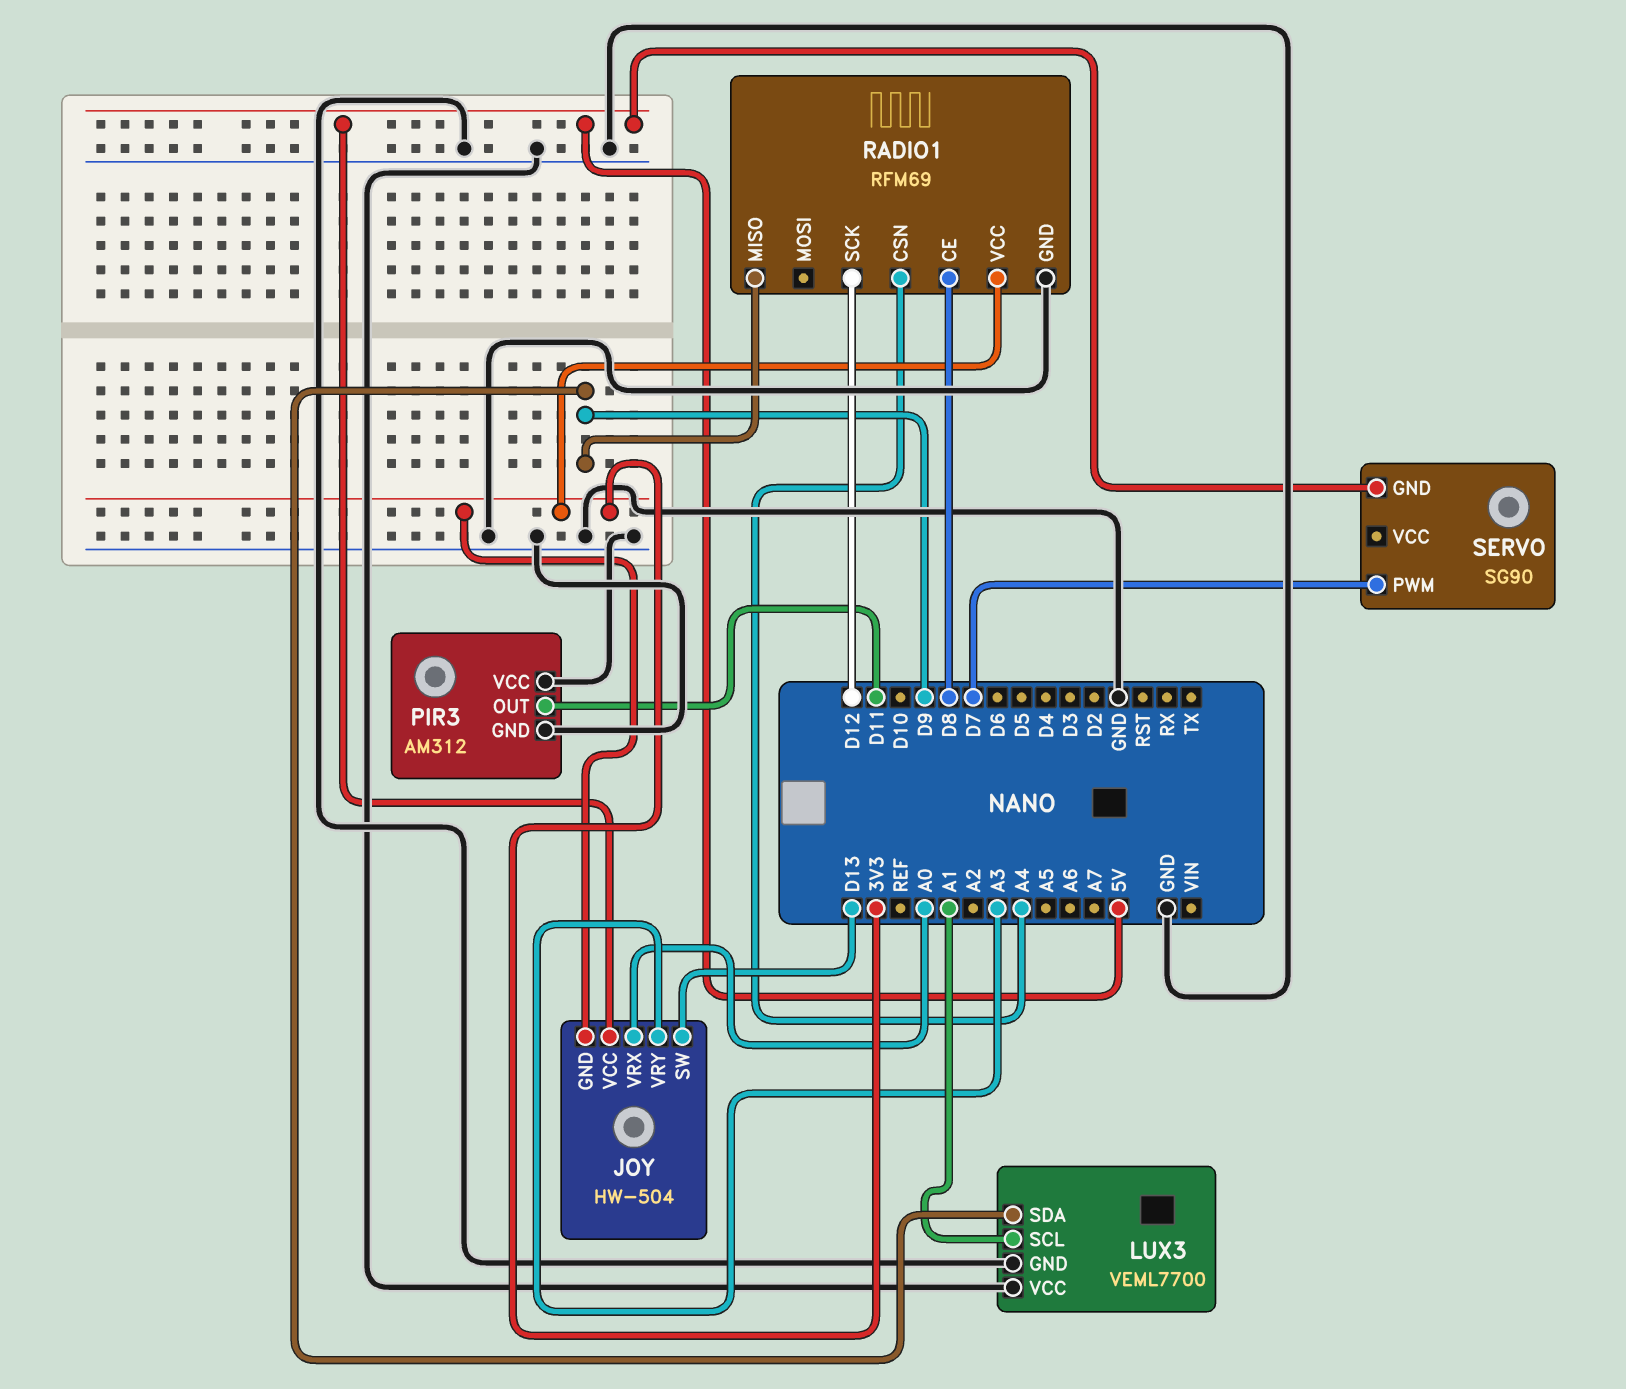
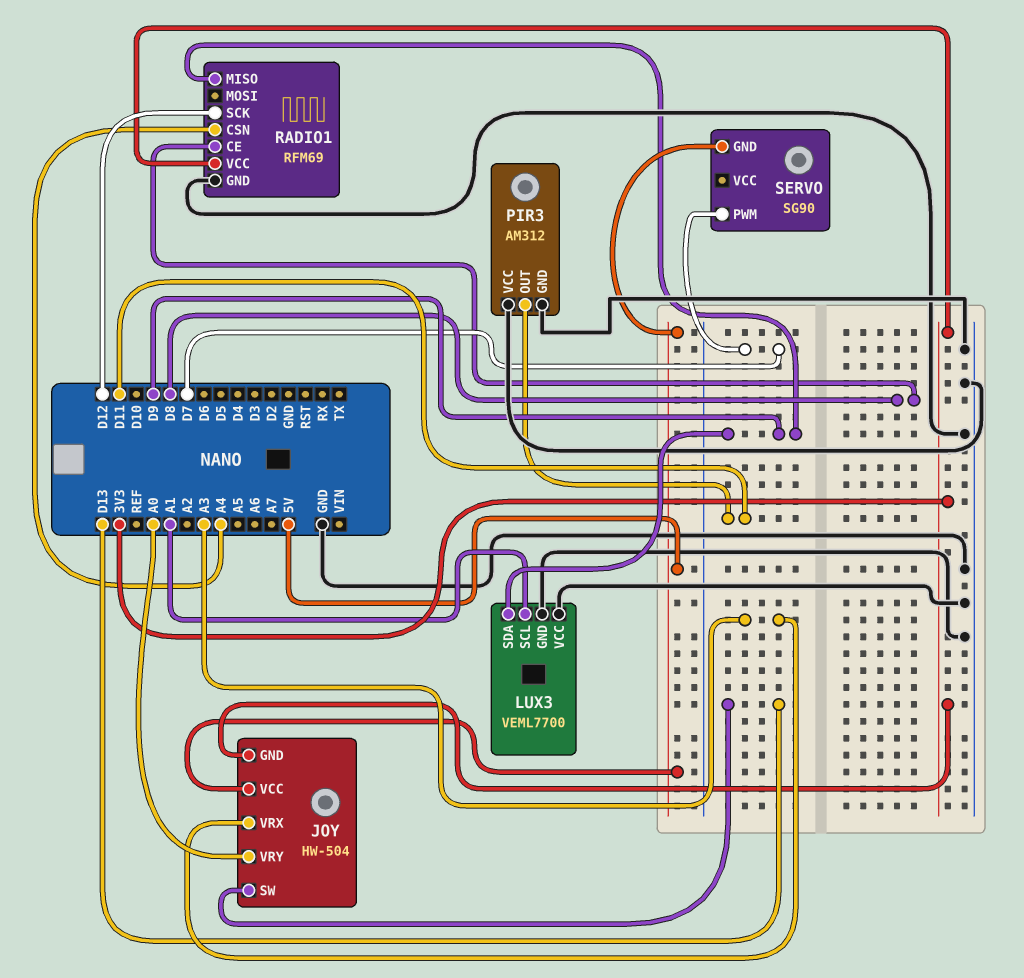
JOY pin VRX: A0 -> A3
JOY pin VRY: A3 -> A0

